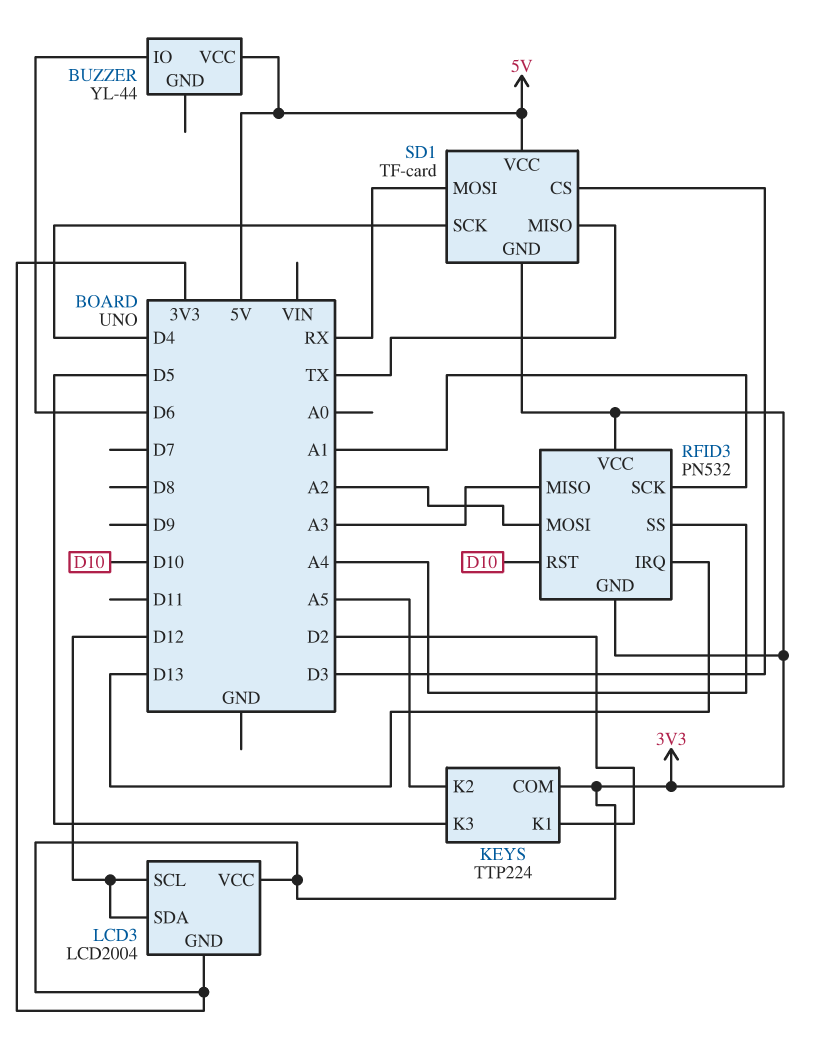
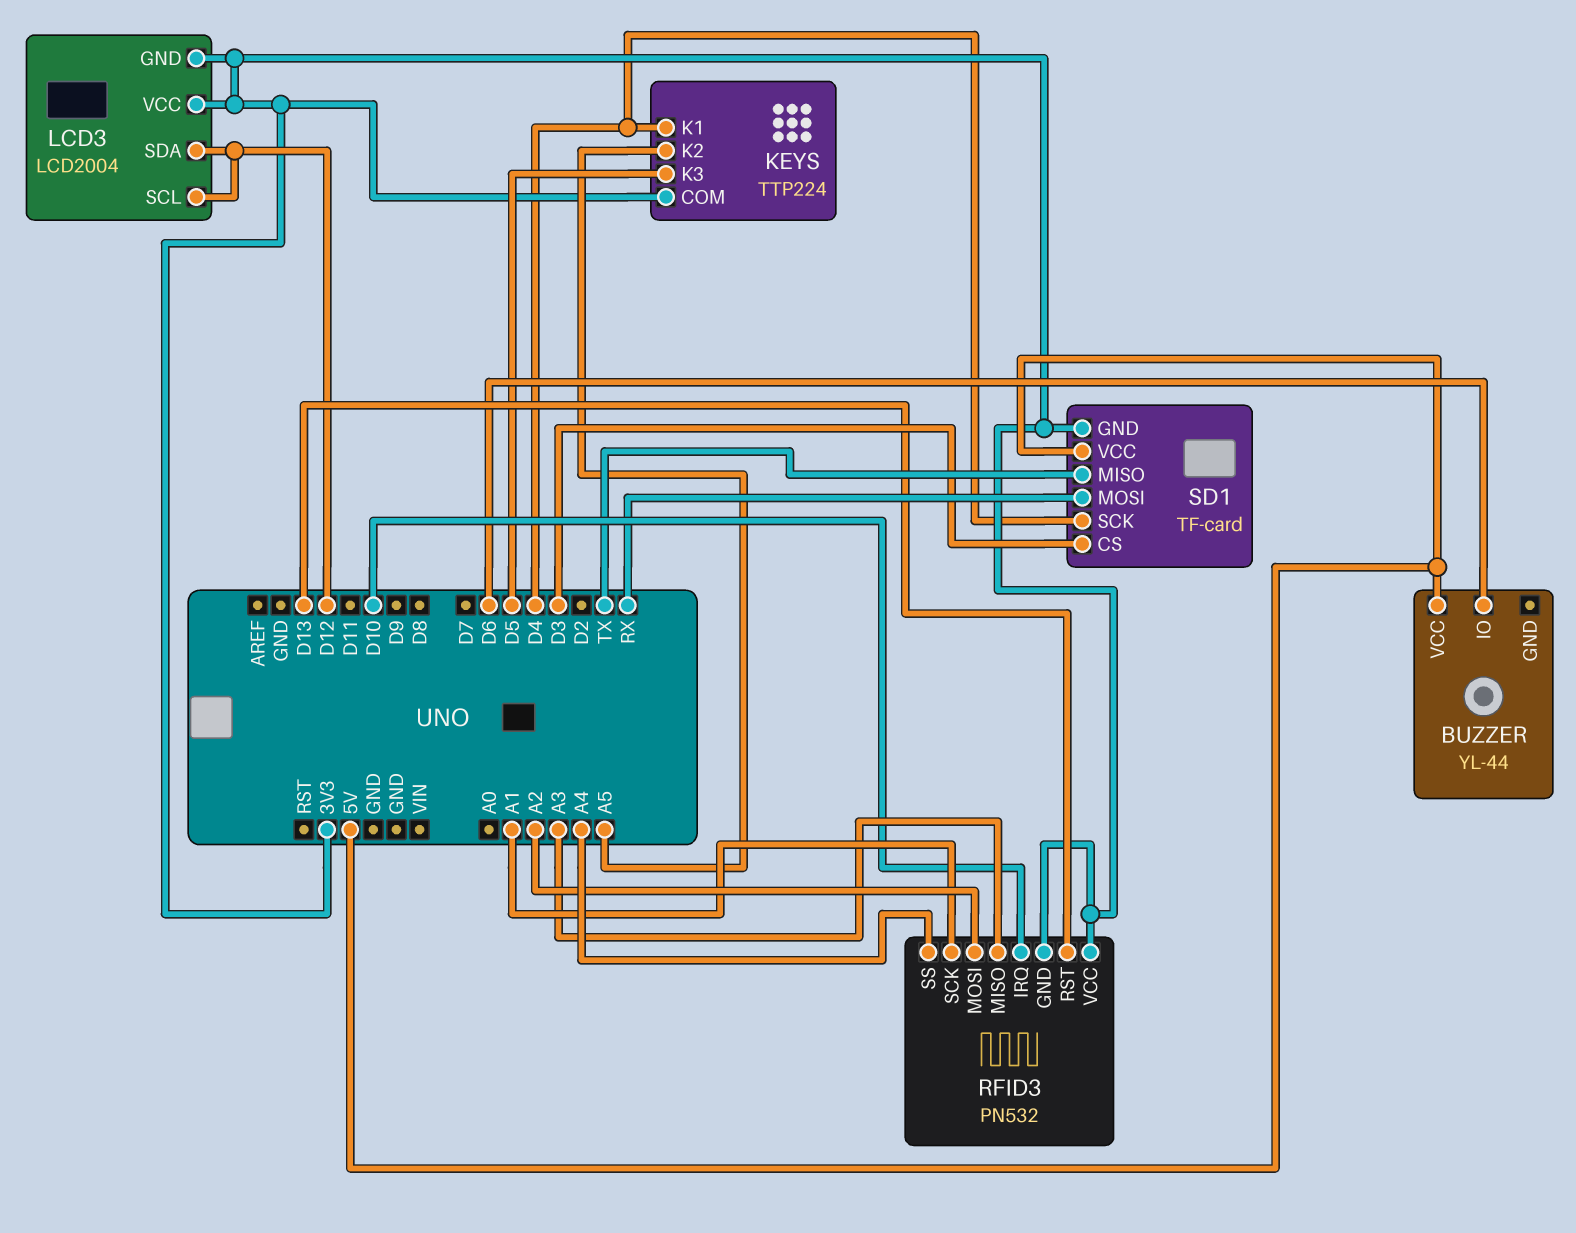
KEYS pin K1: D2 -> D4
RFID3 pin IRQ: D13 -> D10
RFID3 pin RST: D10 -> D13

